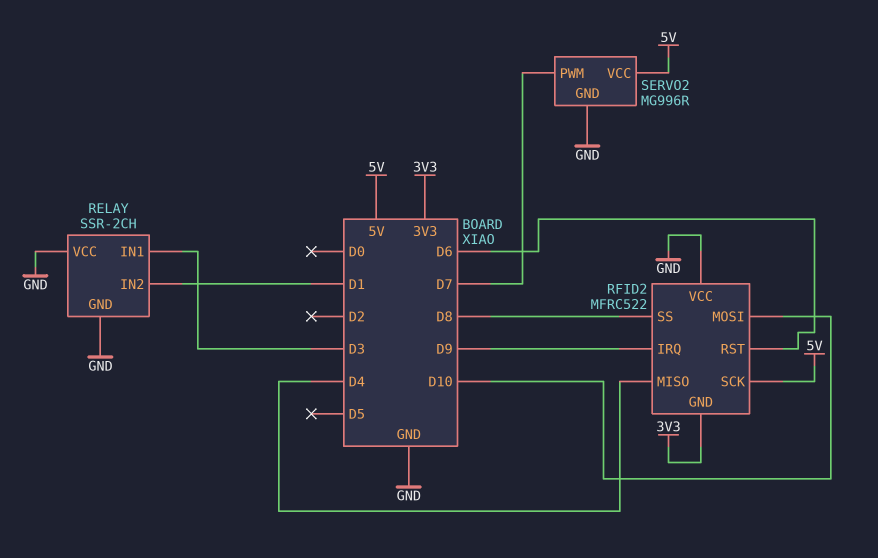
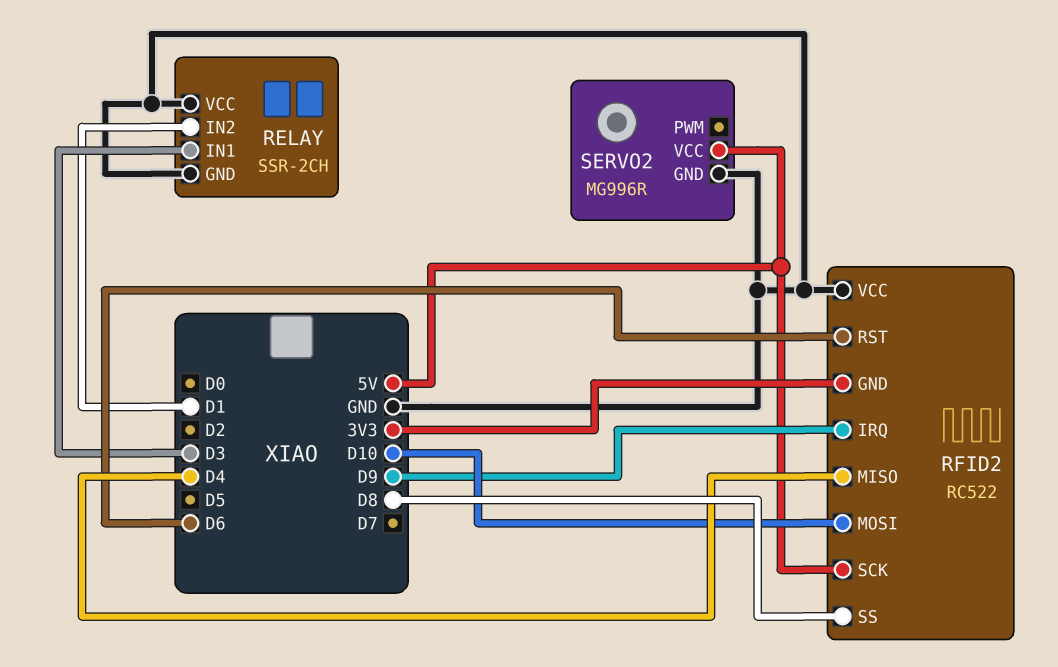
RFID2: MFRC522 -> RC522
SERVO2 pin PWM: D7 -> none

